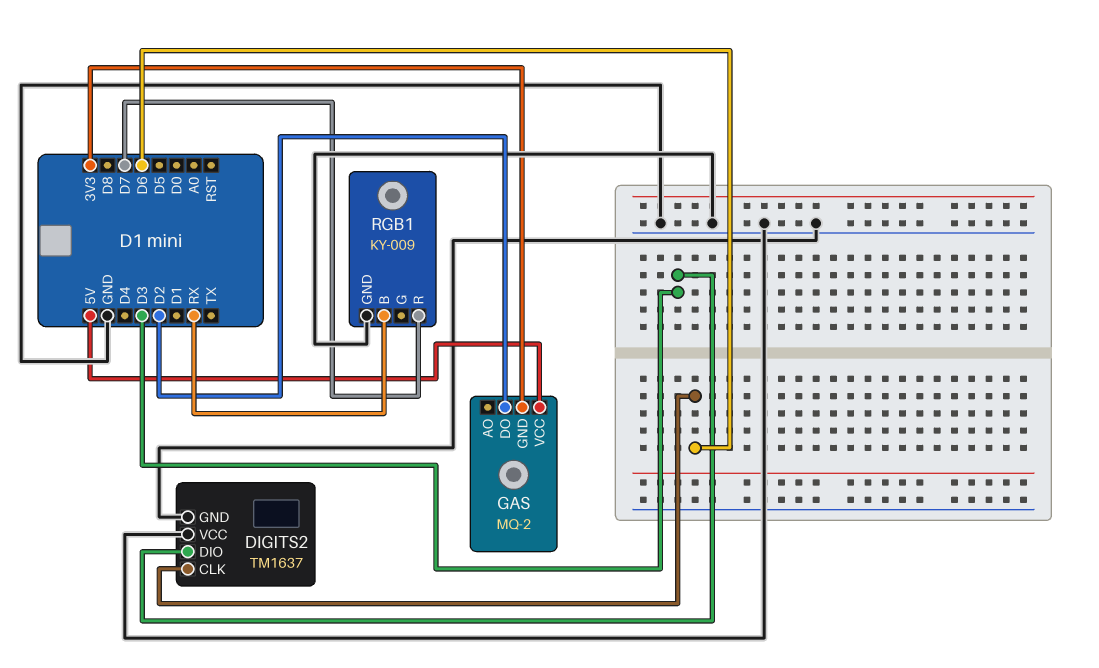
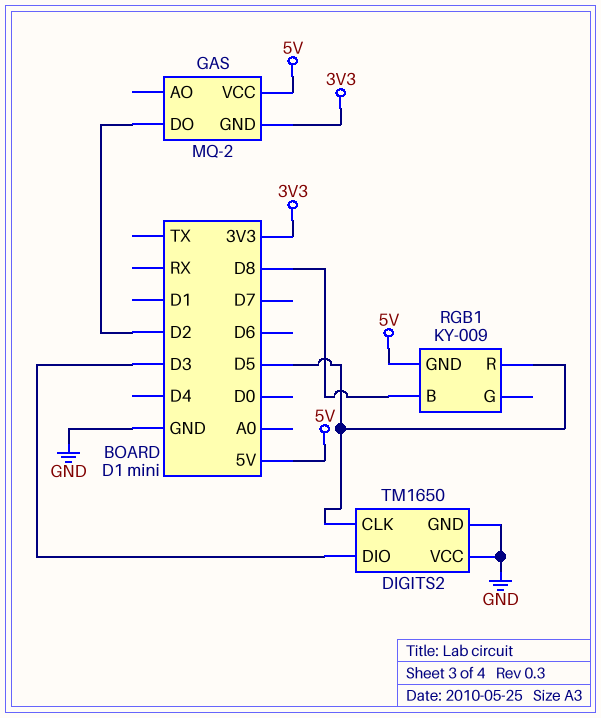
DIGITS2: TM1637 -> TM1650
DIGITS2 pin CLK: D6 -> D5
RGB1 pin B: RX -> D8
RGB1 pin GND: GND -> 5V
RGB1 pin R: D7 -> D5

